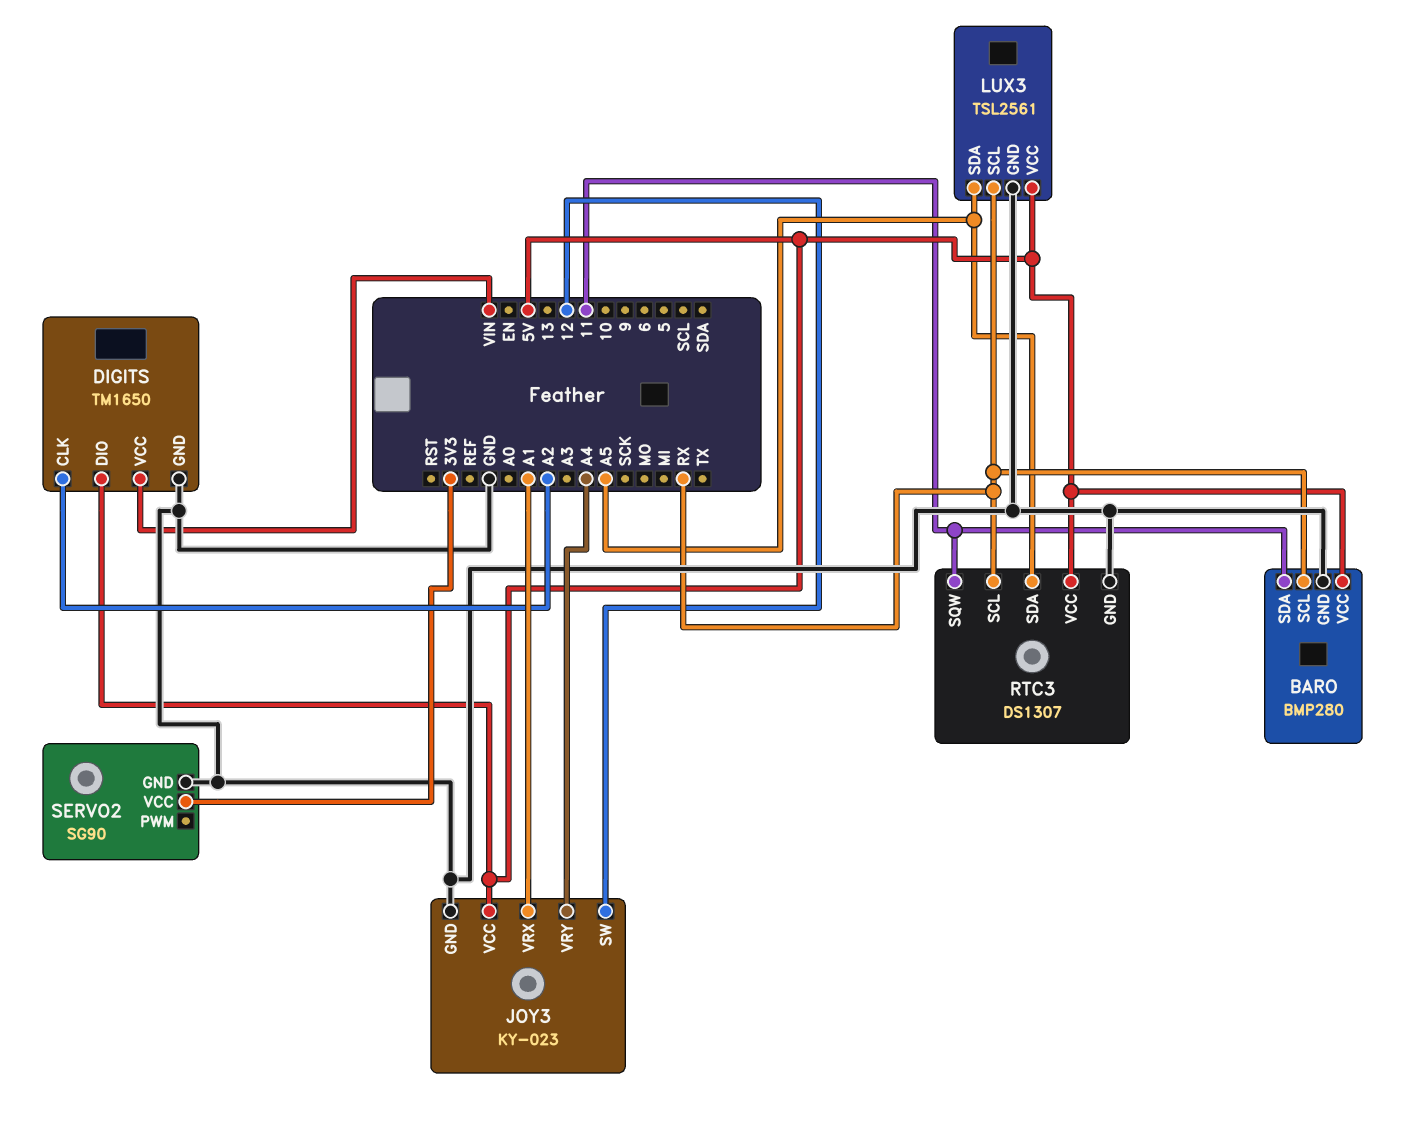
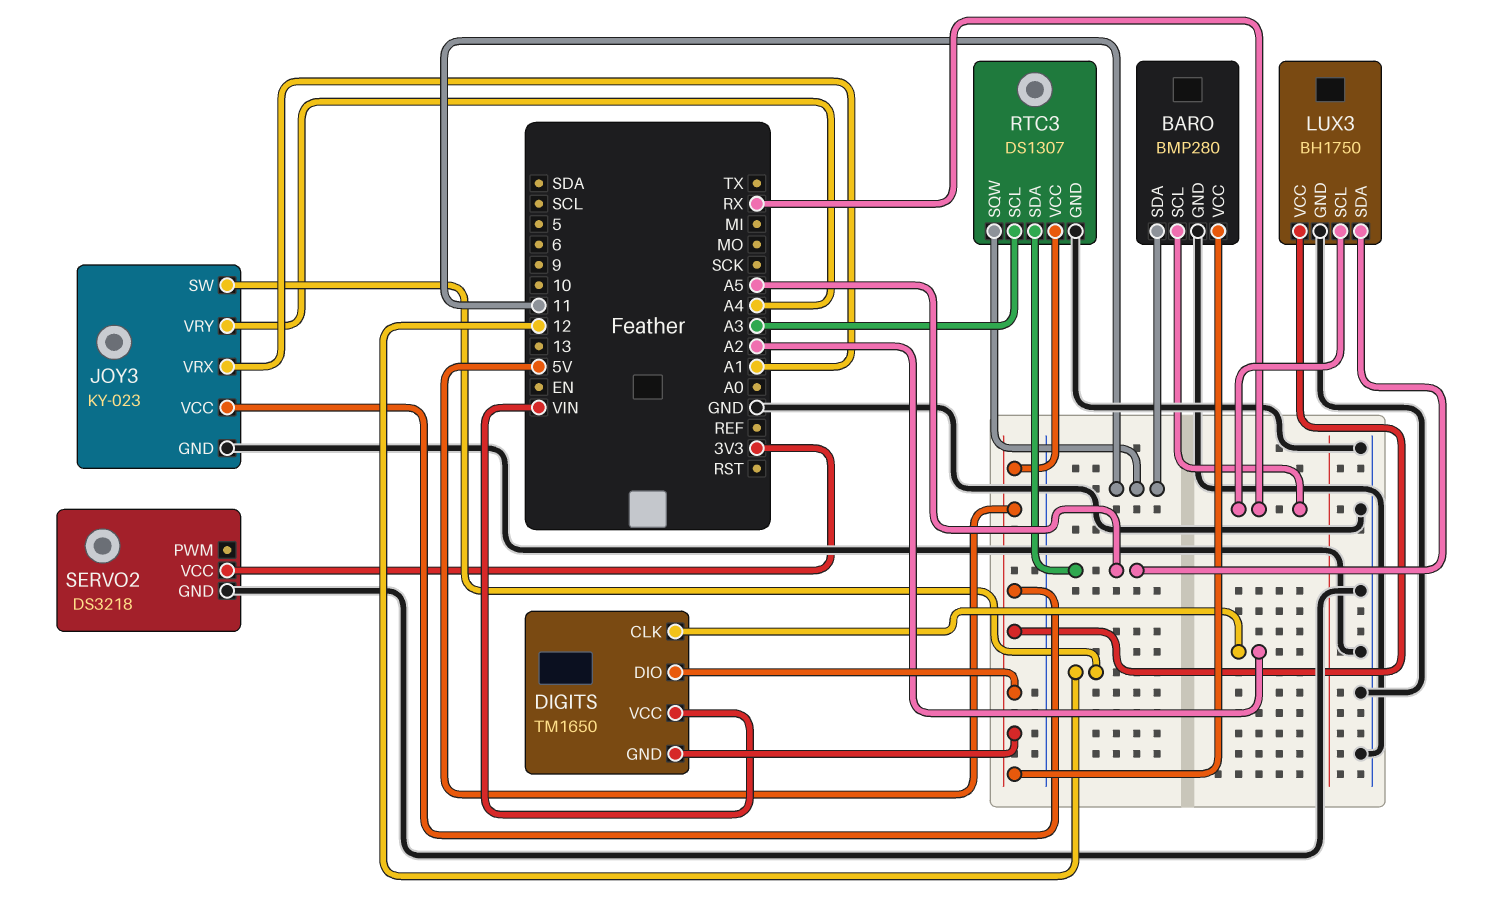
DIGITS pin GND: GND -> 5V
LUX3: TSL2561 -> BH1750
RTC3 pin SCL: RX -> A3
SERVO2: SG90 -> DS3218

